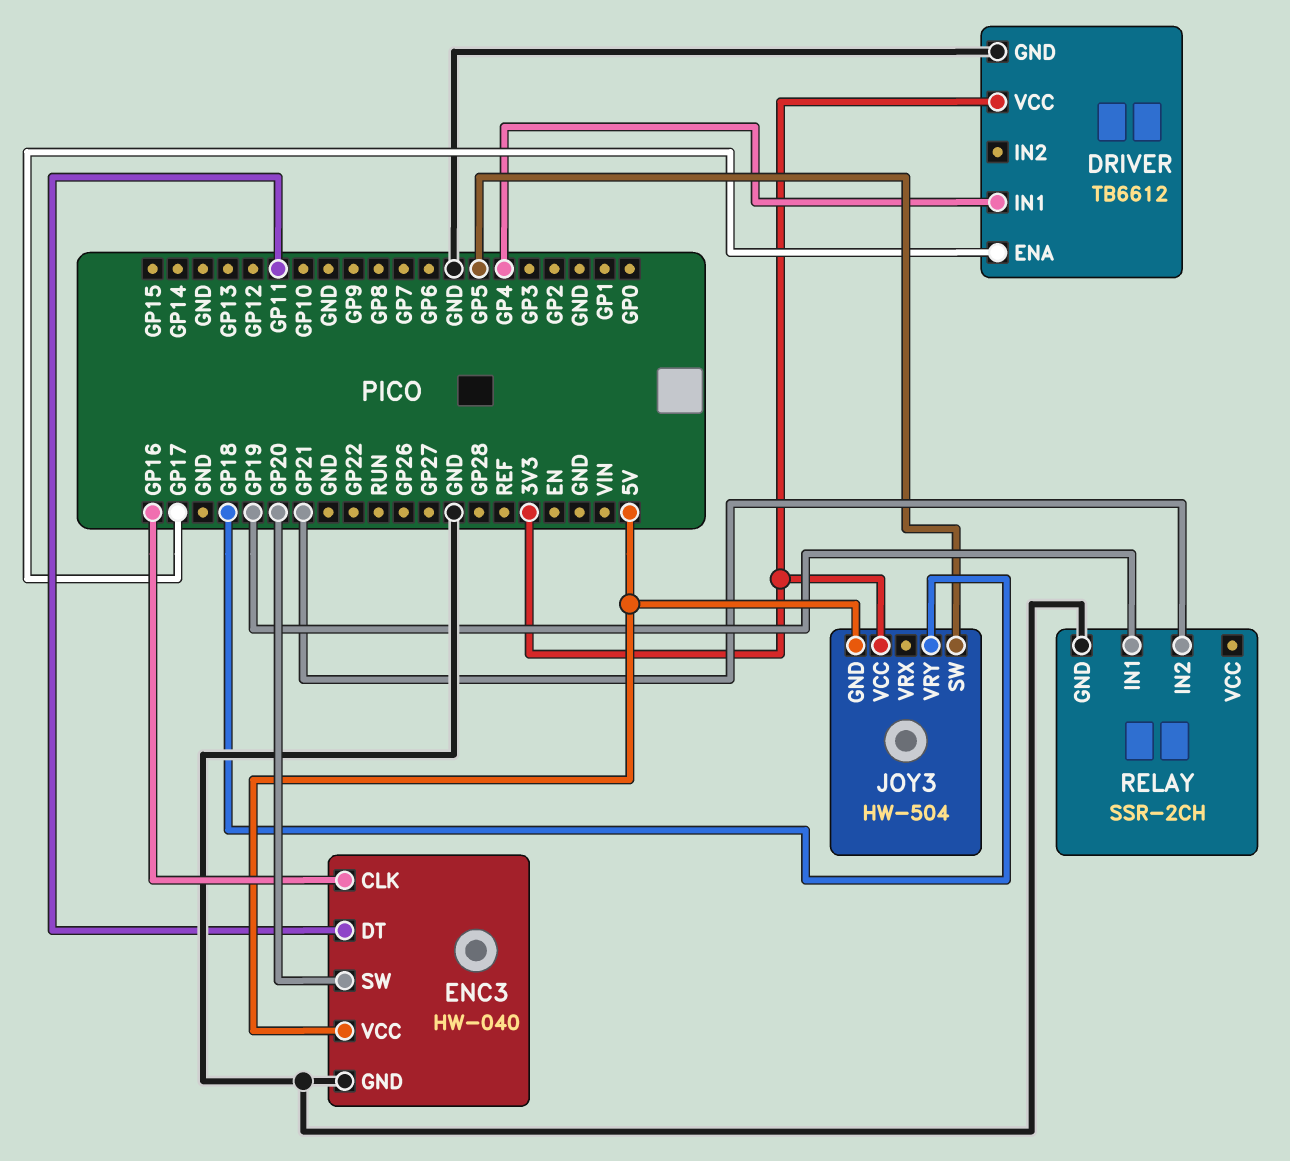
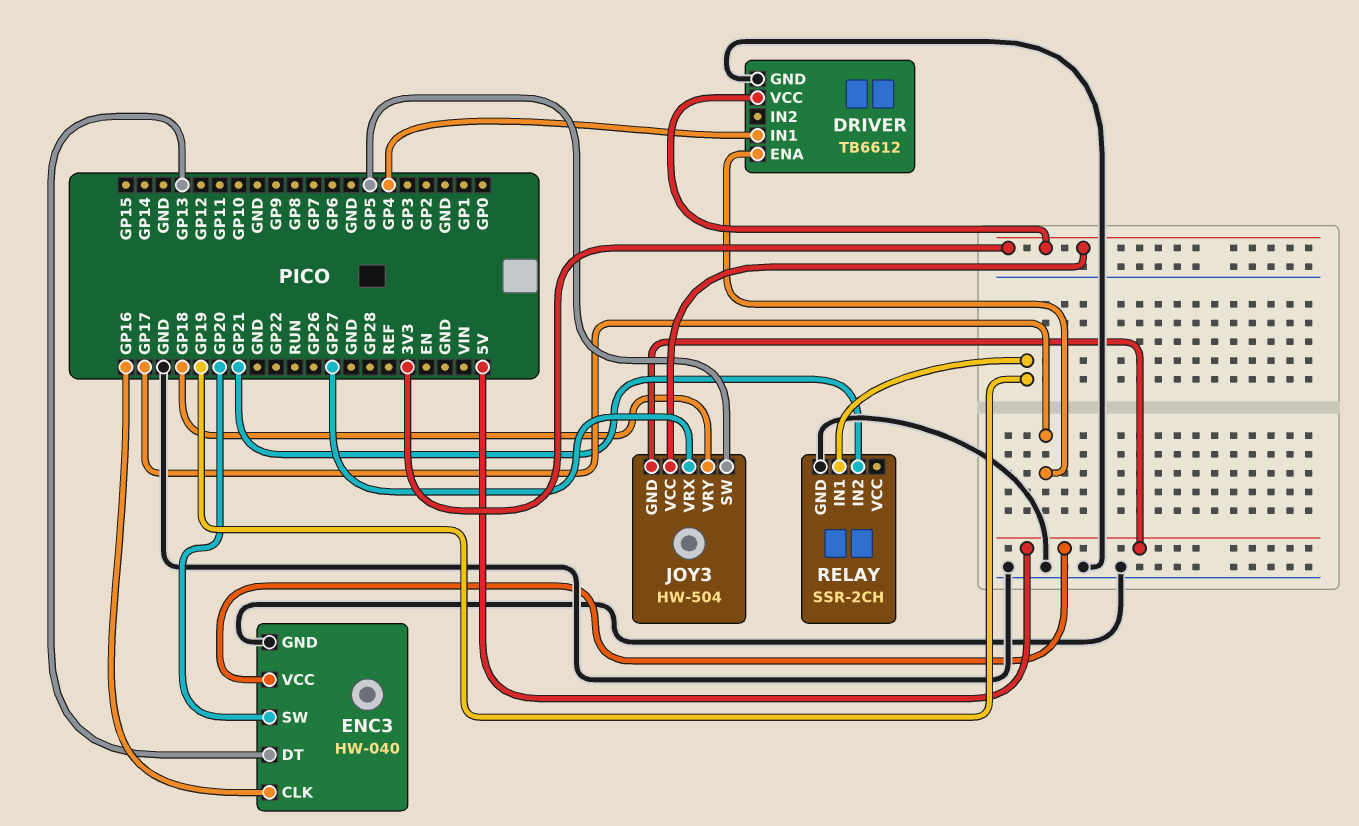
ENC3 pin DT: GP11 -> GP13
JOY3 pin VRX: none -> GP27

